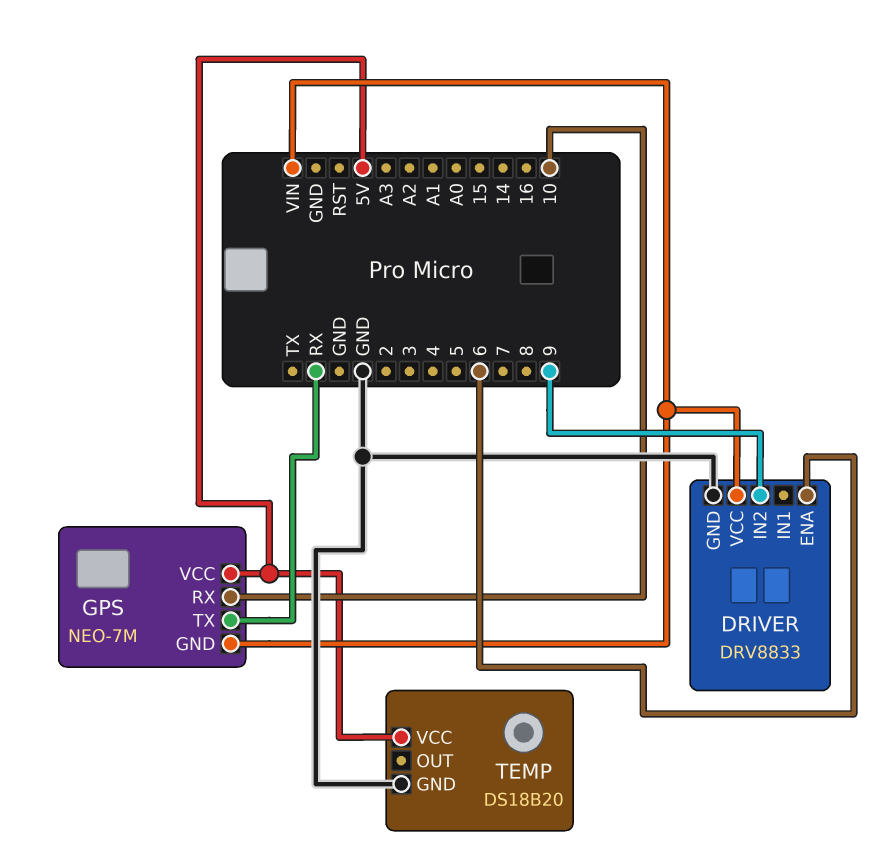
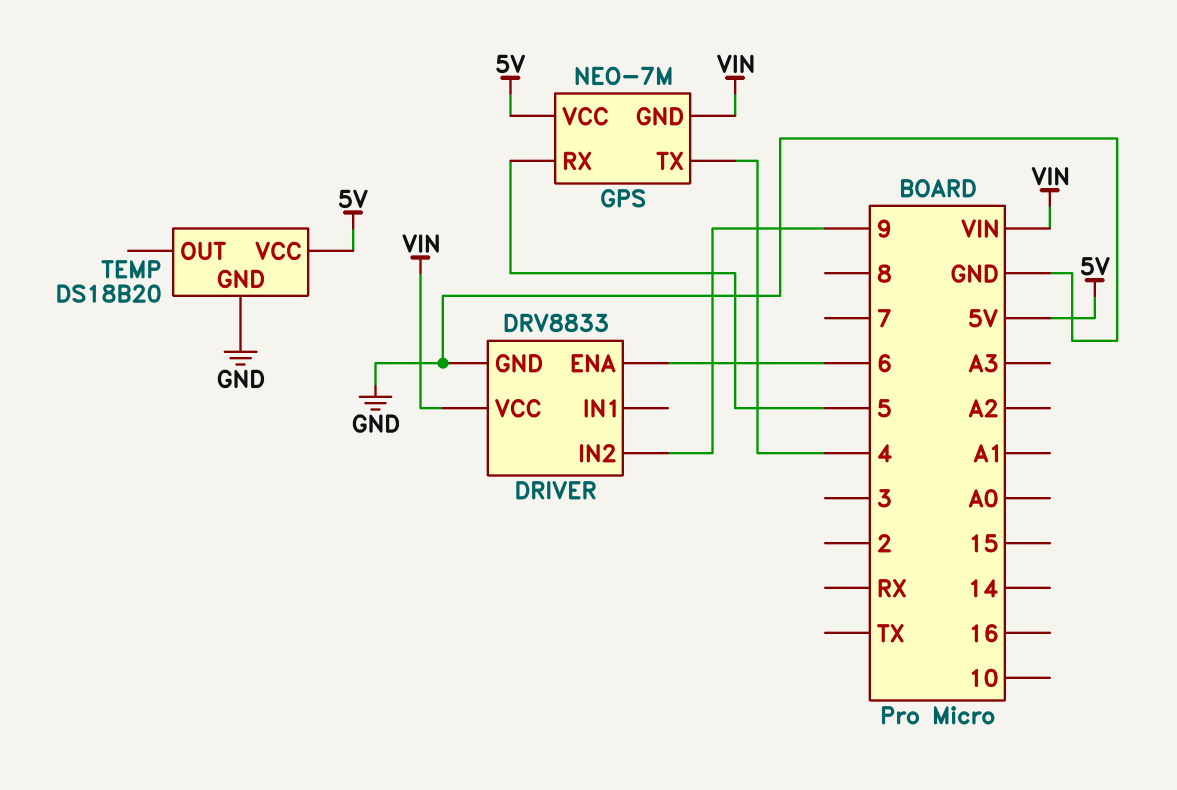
GPS pin RX: 10 -> 5
GPS pin TX: RX -> 4

